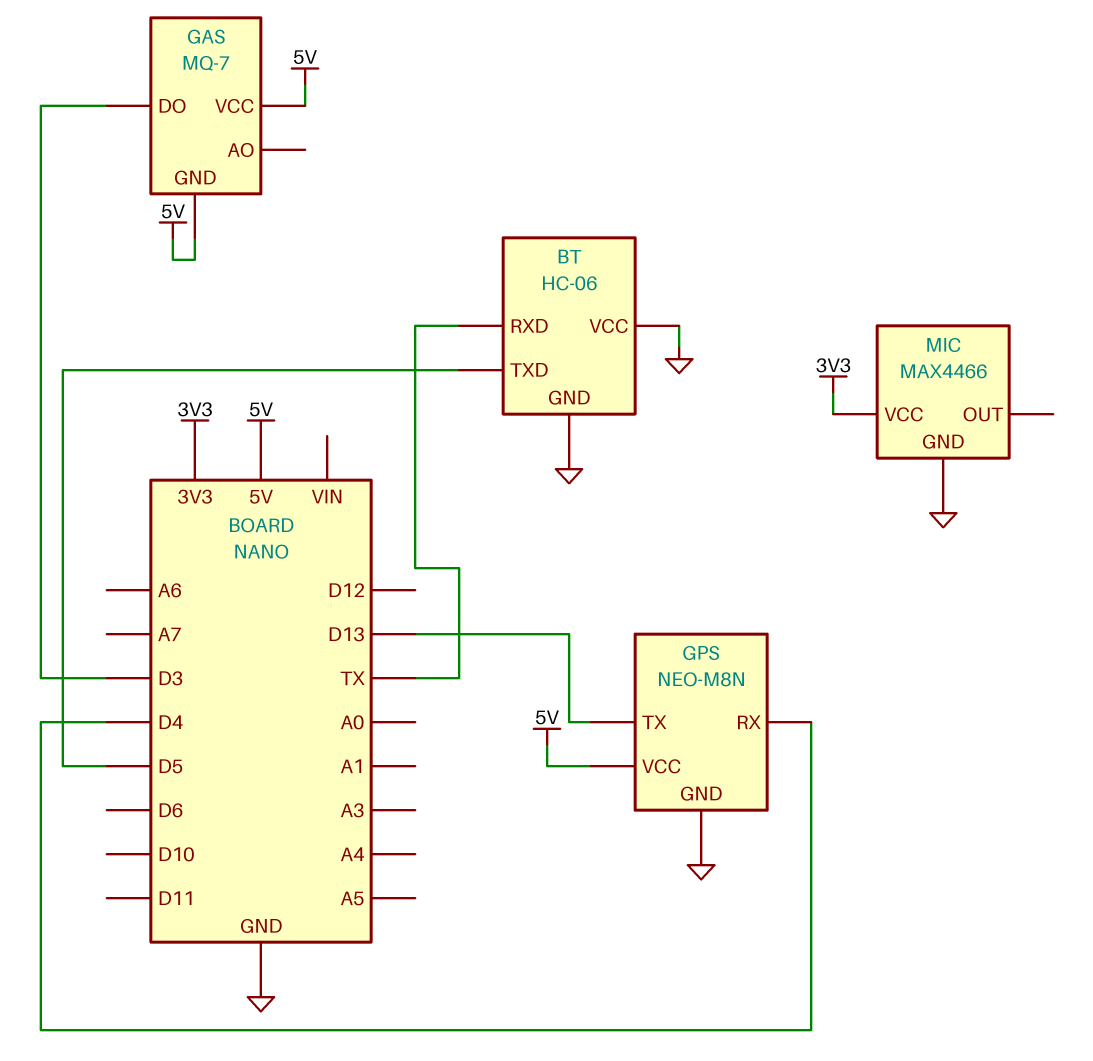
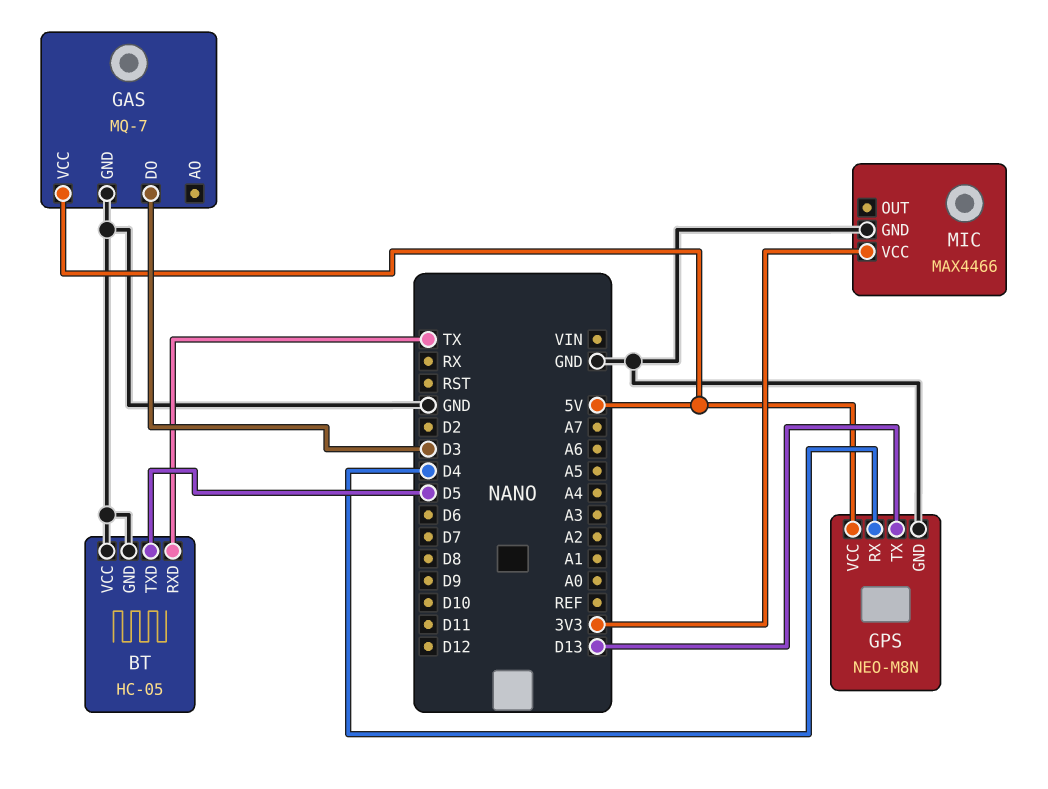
BT: HC-06 -> HC-05
GAS pin GND: 5V -> GND

